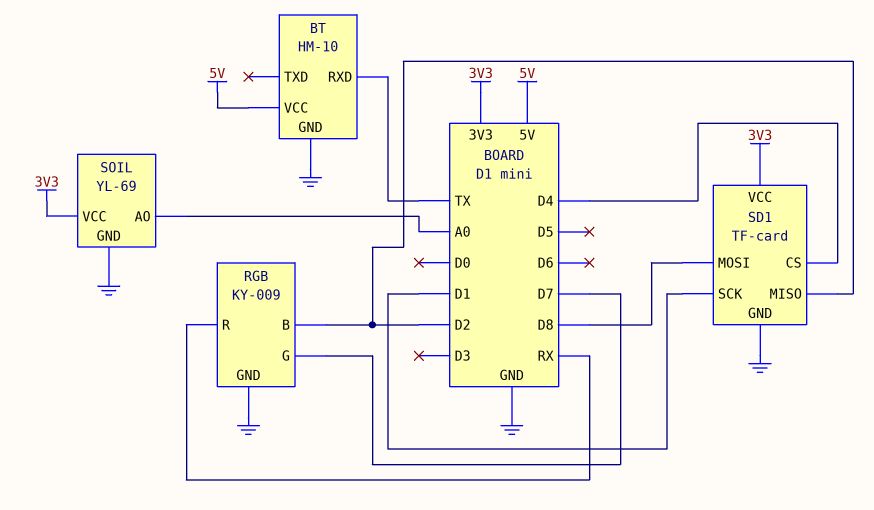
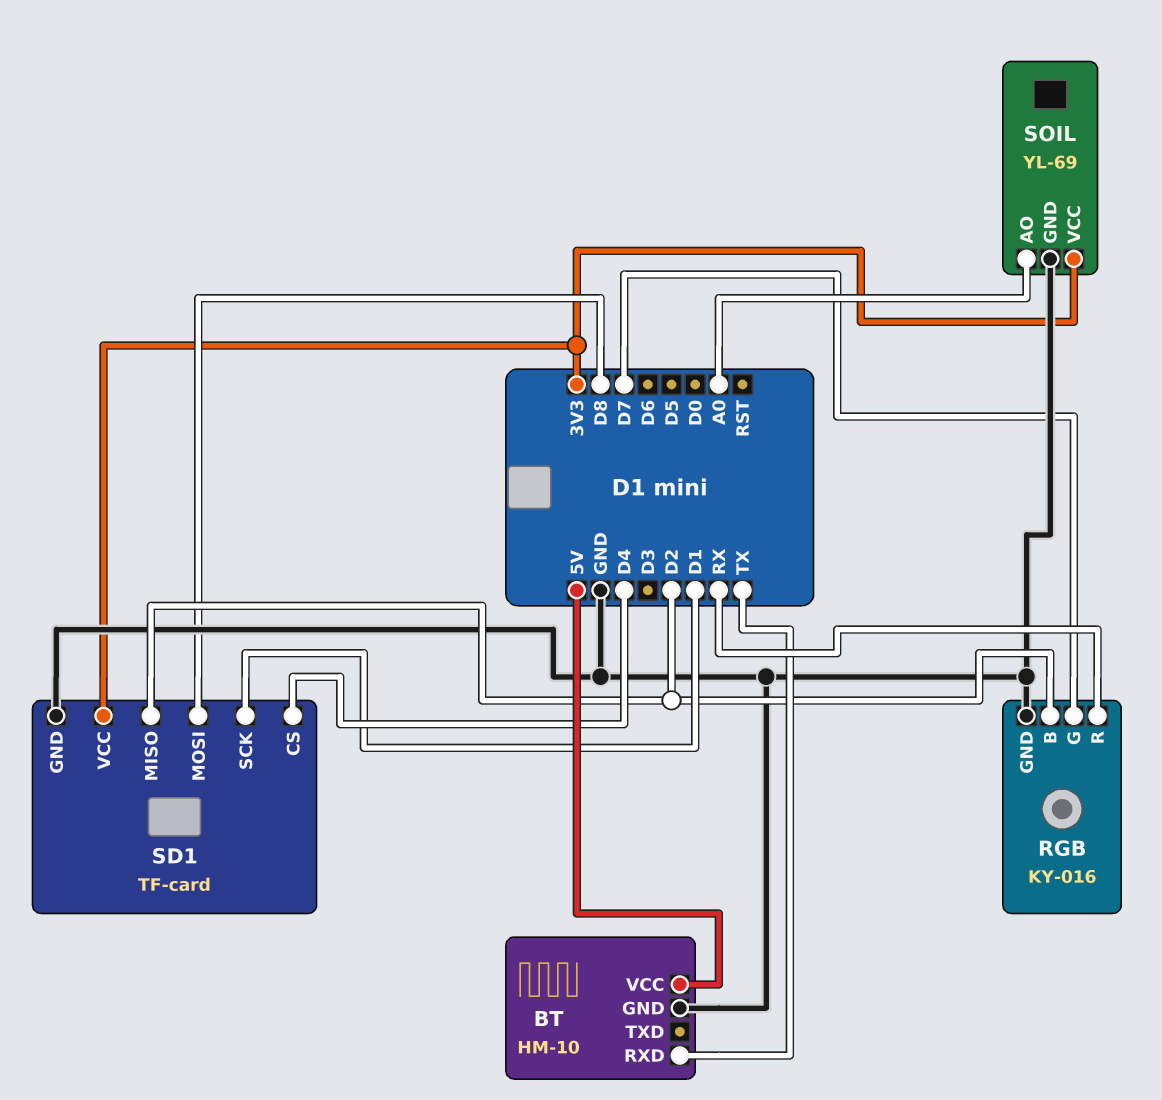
RGB: KY-009 -> KY-016

